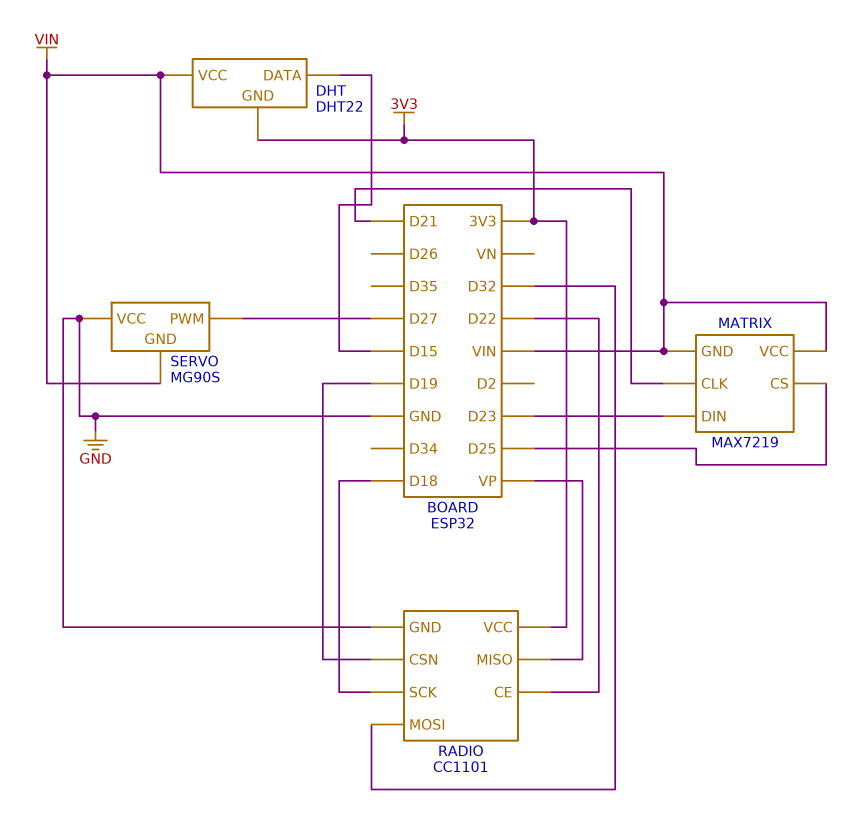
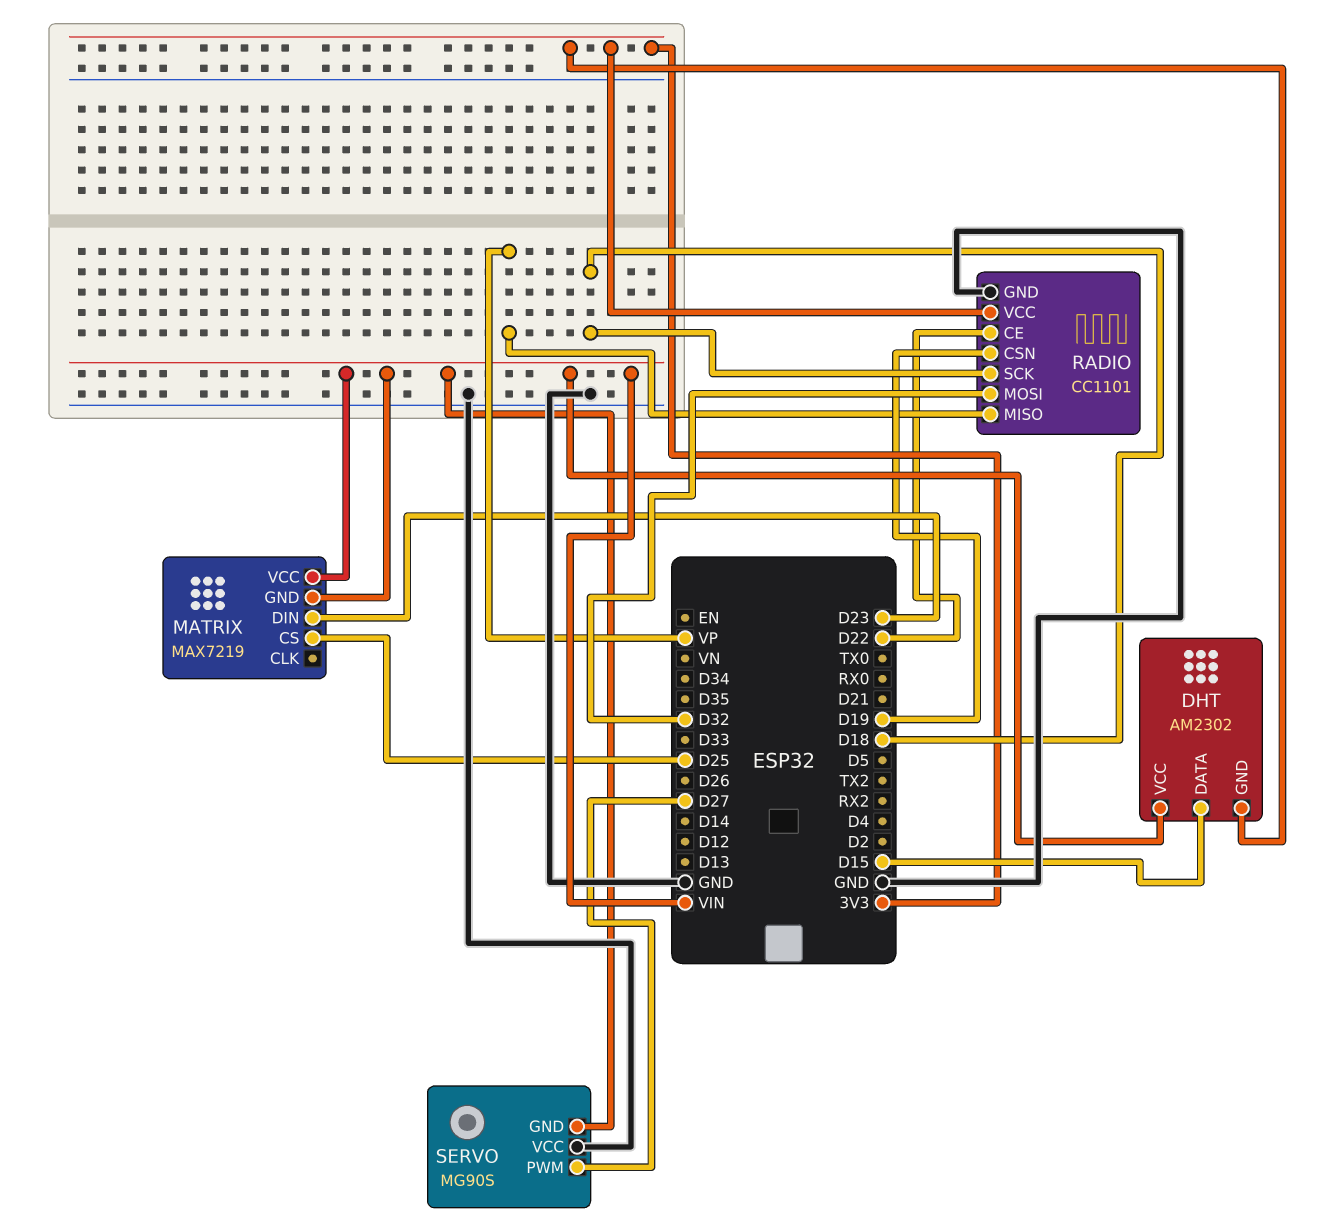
DHT: DHT22 -> AM2302
MATRIX pin CLK: D21 -> none

